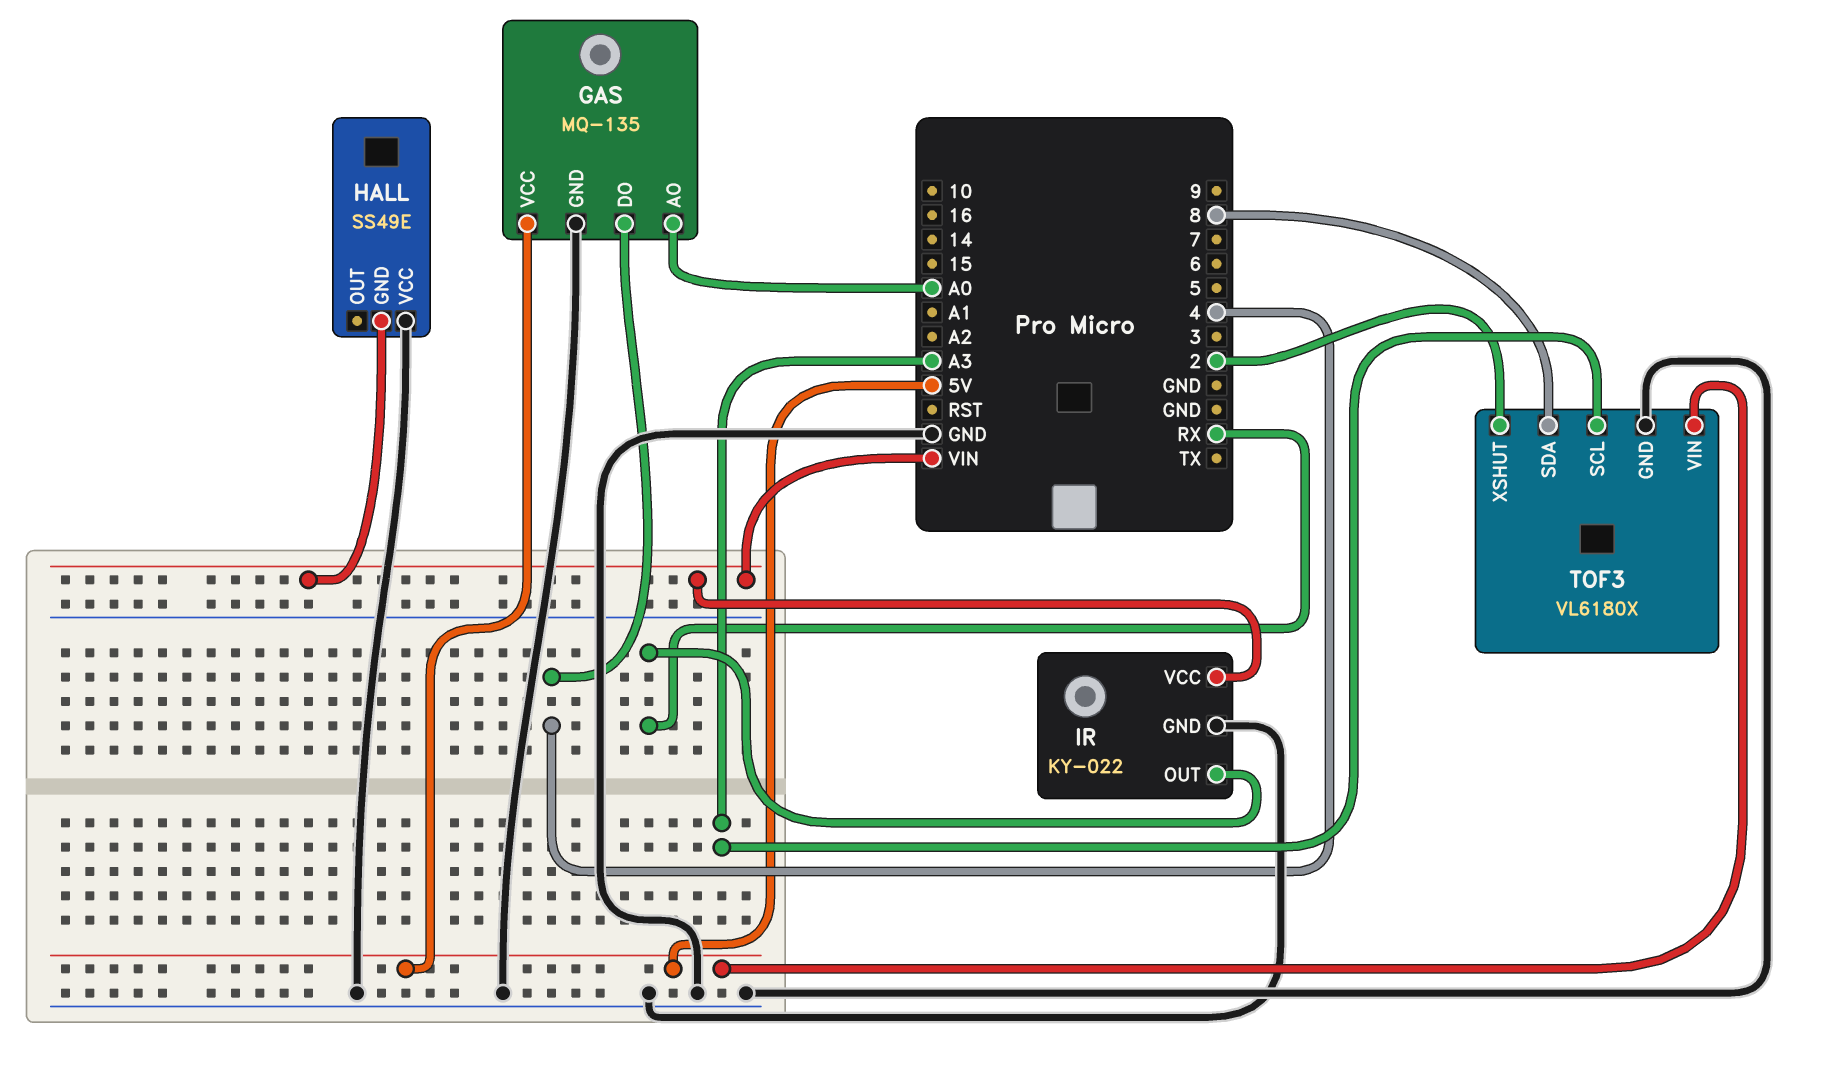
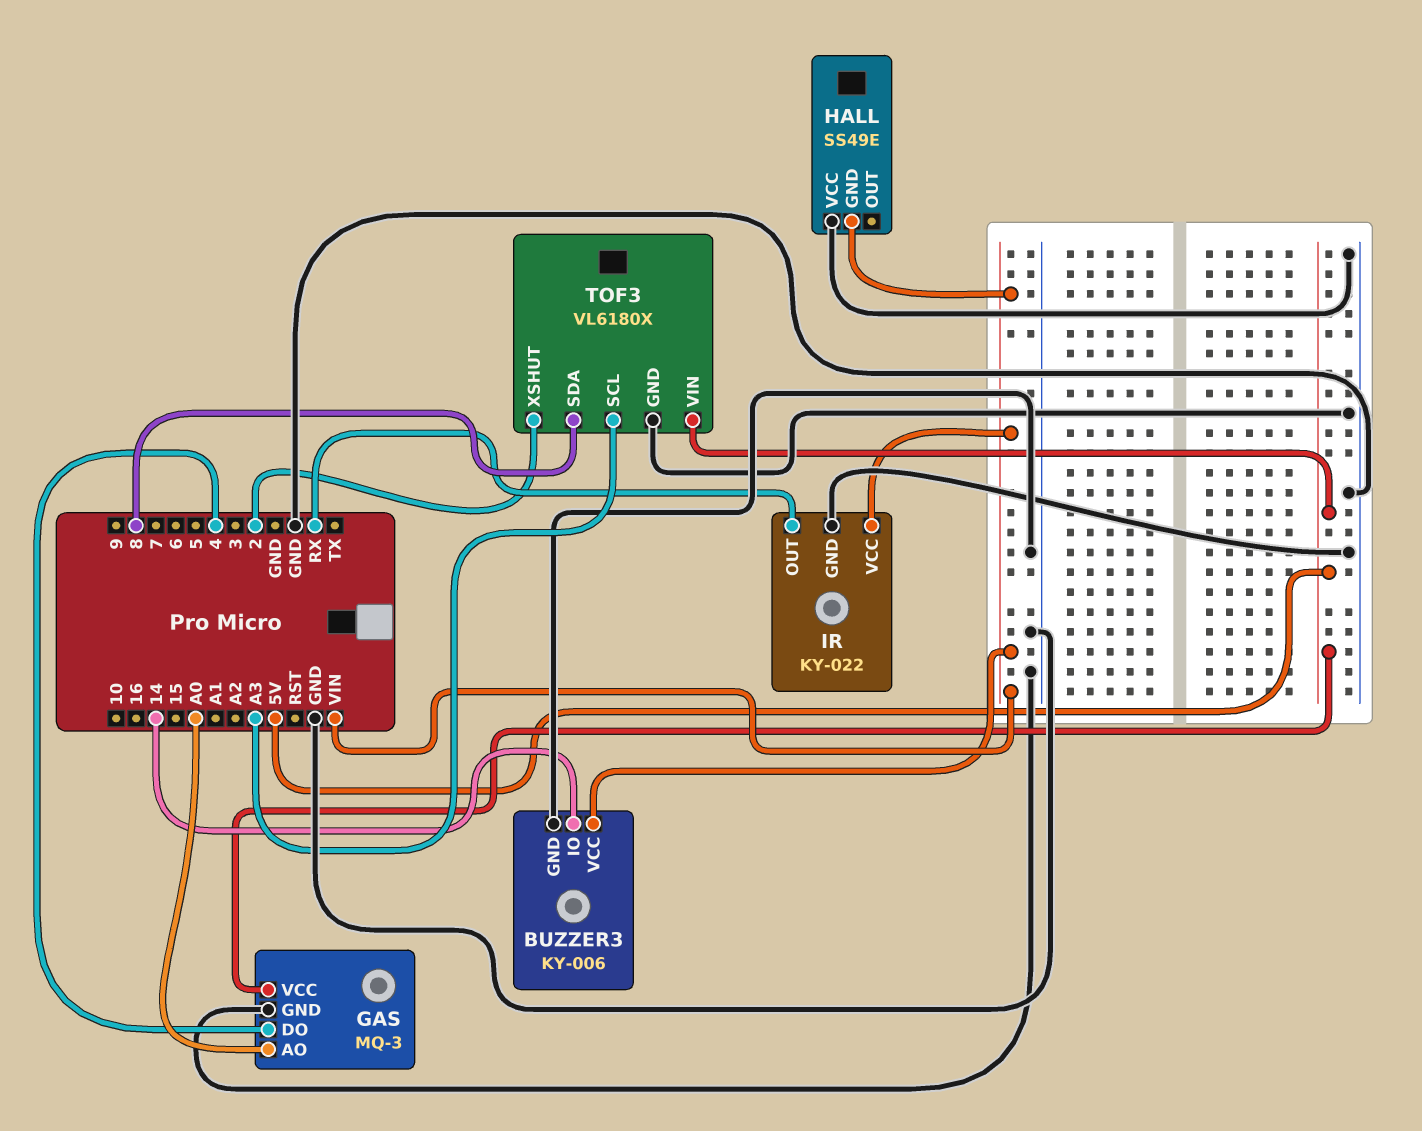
BUZZER3: none -> KY-006
BUZZER3 pin GND: none -> GND
BUZZER3 pin IO: none -> 14
BUZZER3 pin VCC: none -> VIN
GAS: MQ-135 -> MQ-3

